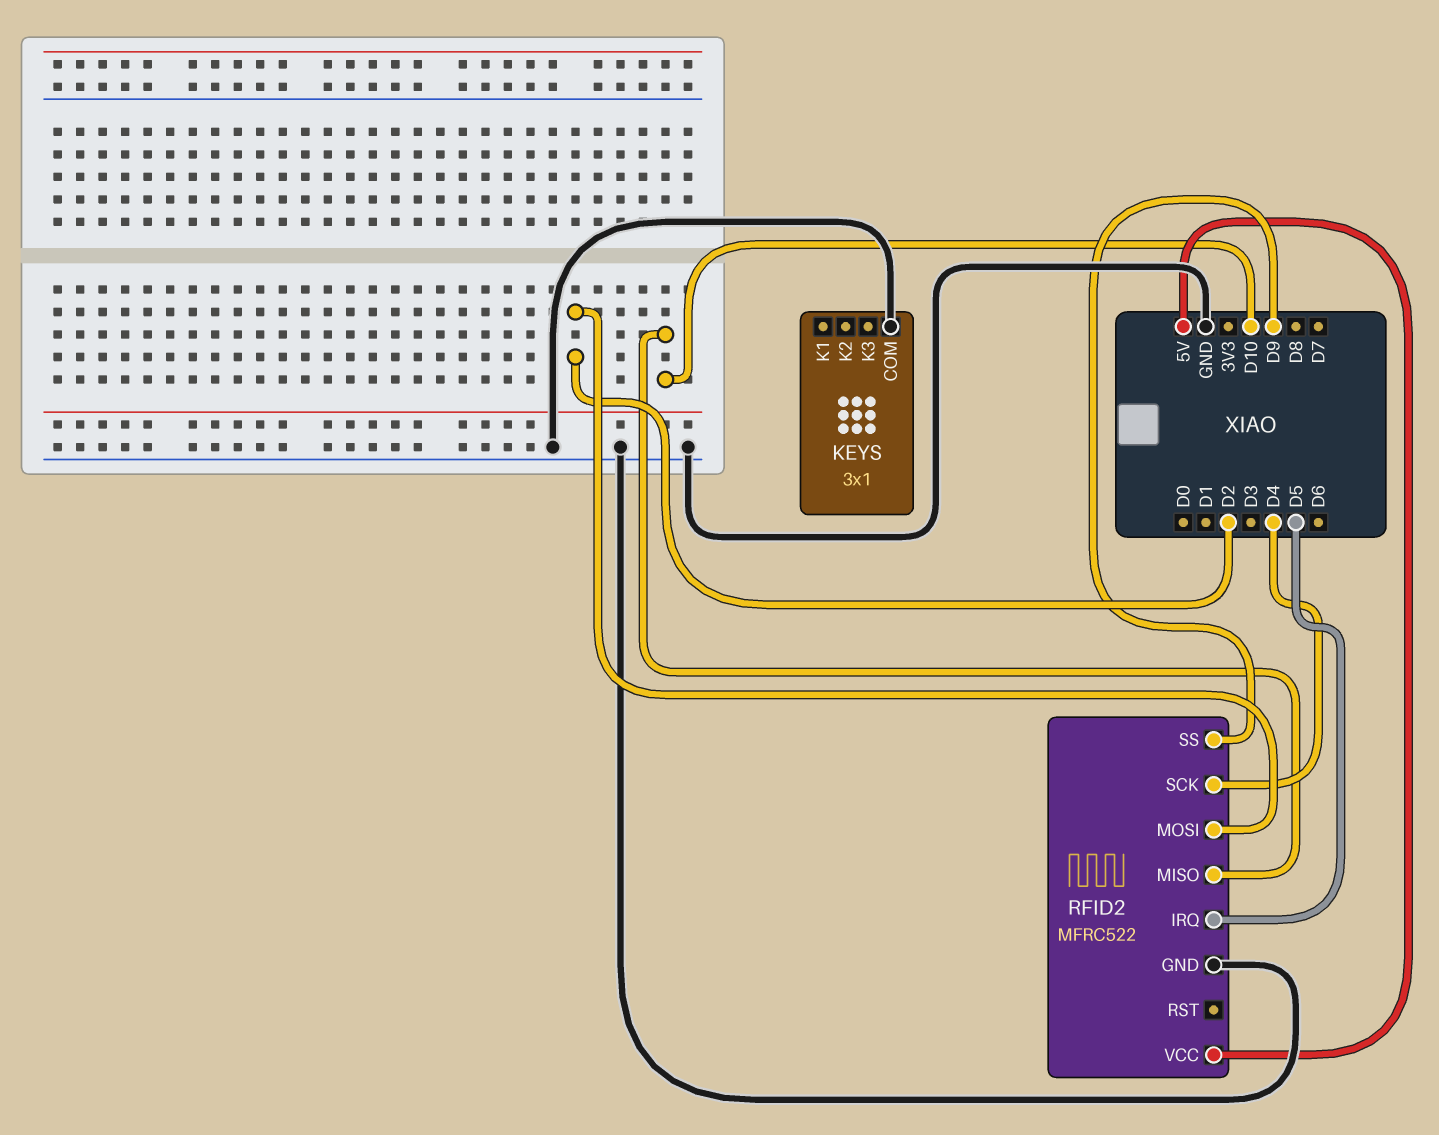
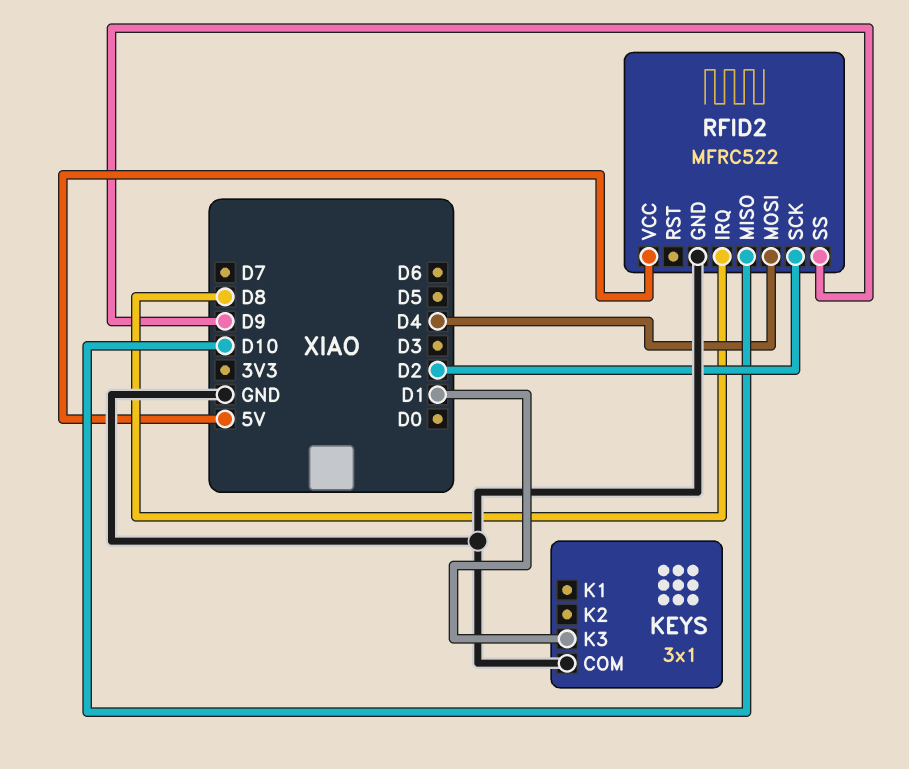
KEYS pin K3: none -> D1
RFID2 pin IRQ: D5 -> D8
RFID2 pin MOSI: D2 -> D4
RFID2 pin SCK: D4 -> D2

